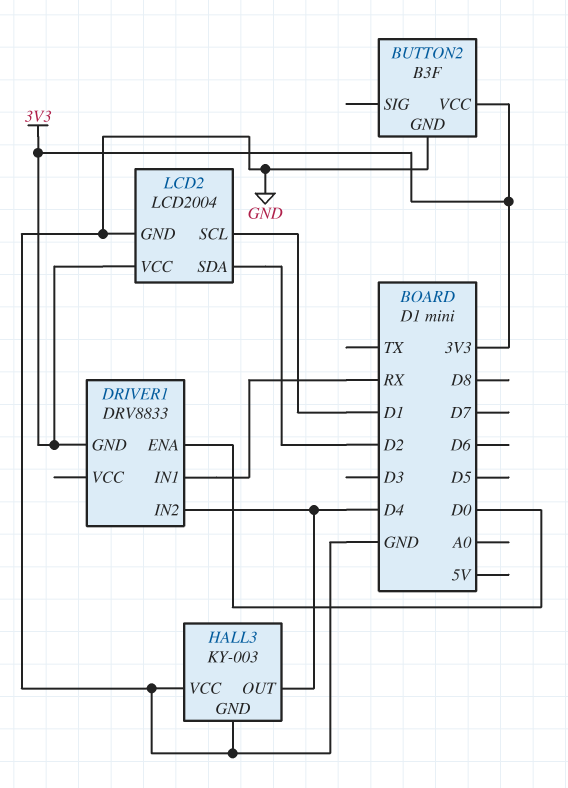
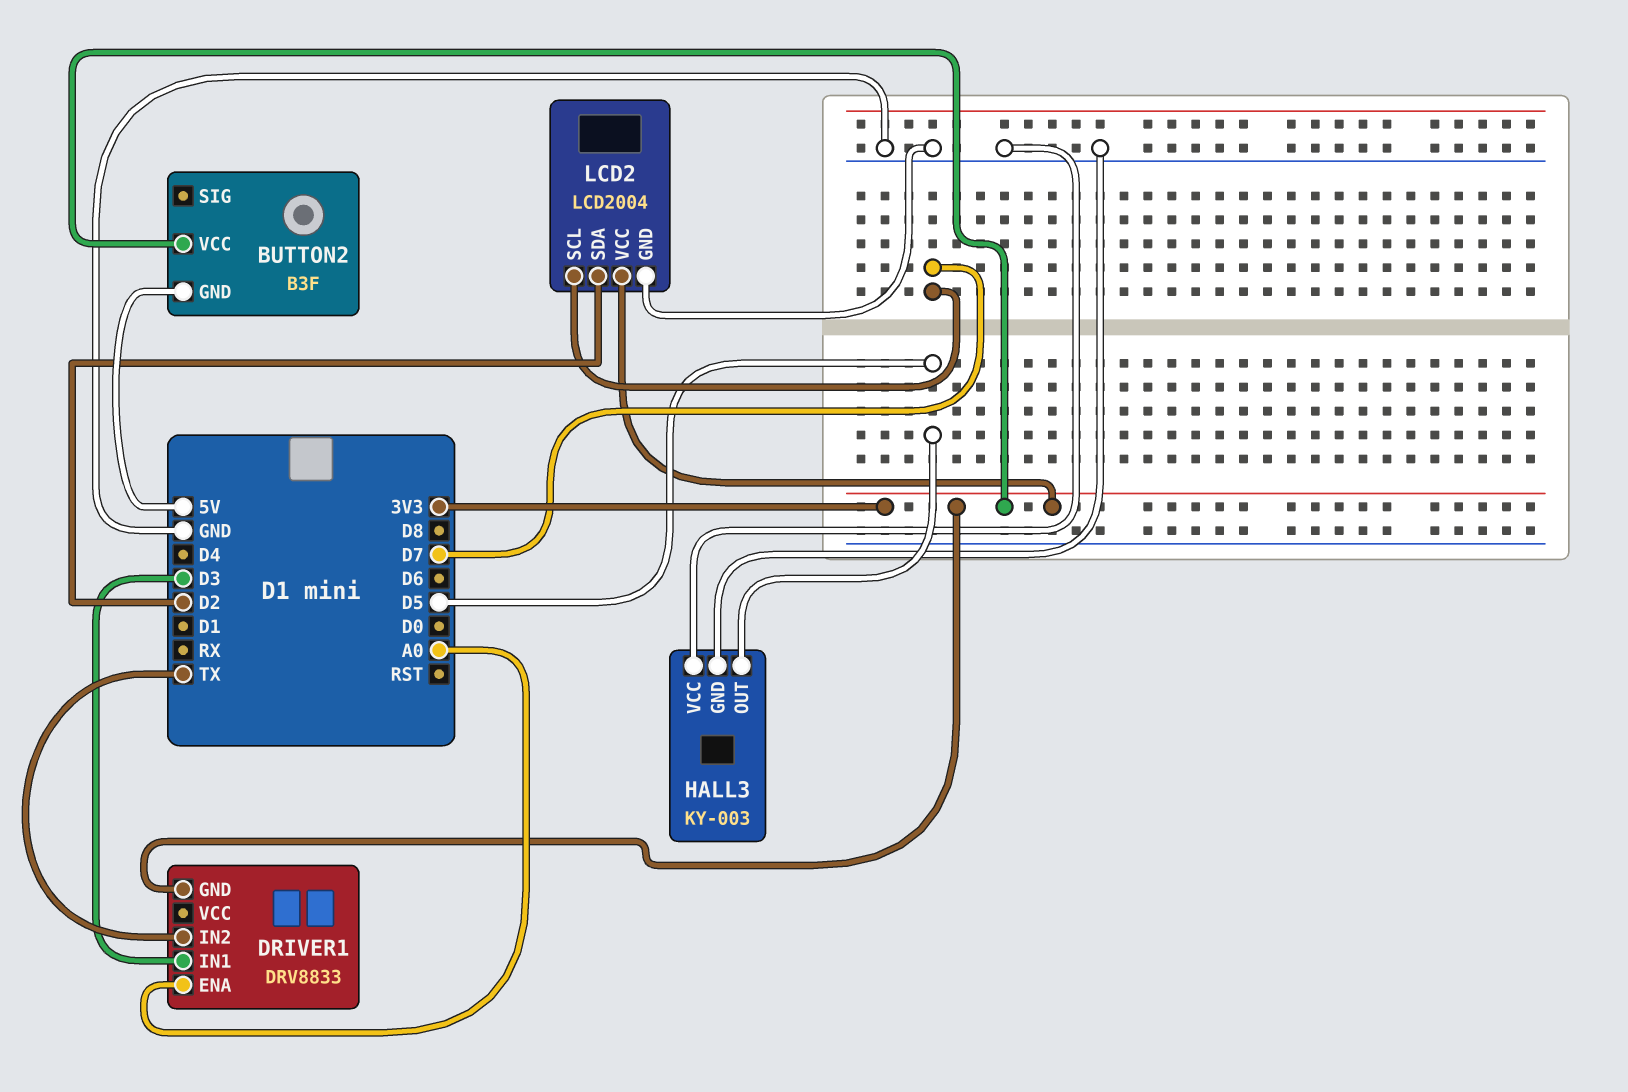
BUTTON2 pin GND: GND -> 5V
DRIVER1 pin ENA: D0 -> A0
DRIVER1 pin IN1: RX -> D3
DRIVER1 pin IN2: D4 -> TX
HALL3 pin OUT: D4 -> D5
LCD2 pin SCL: D1 -> D7

